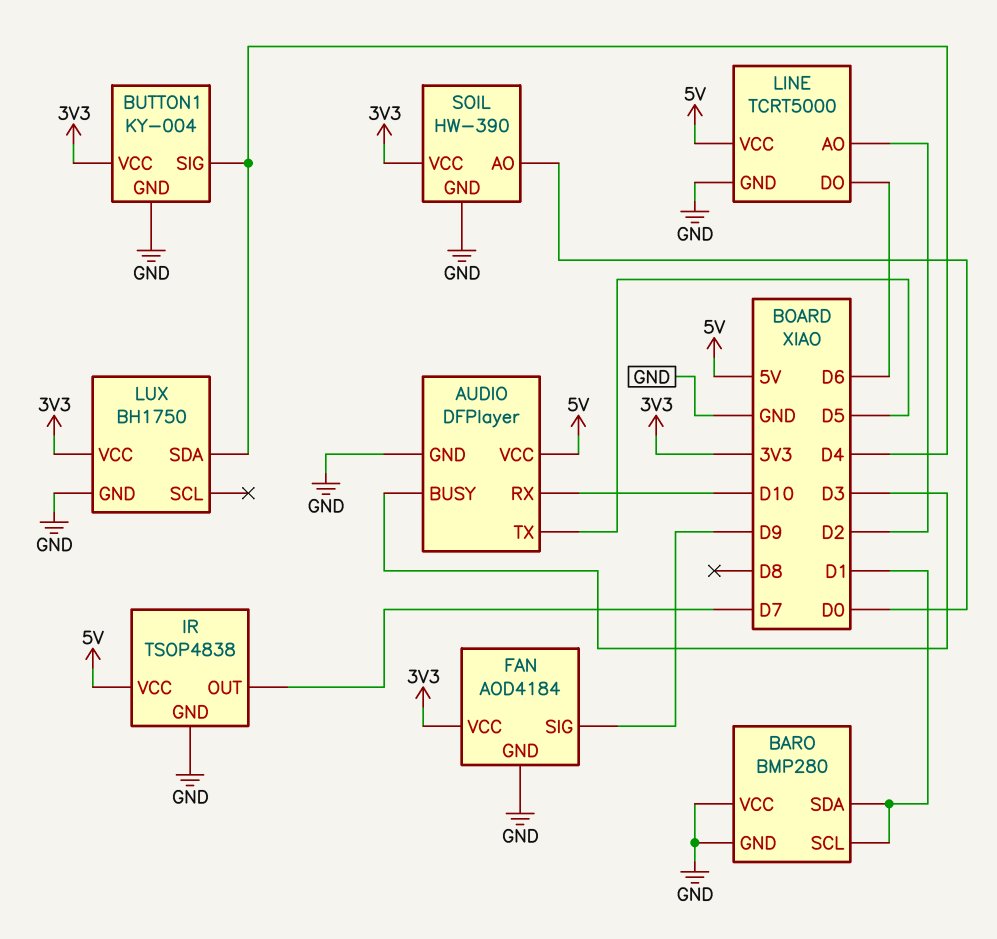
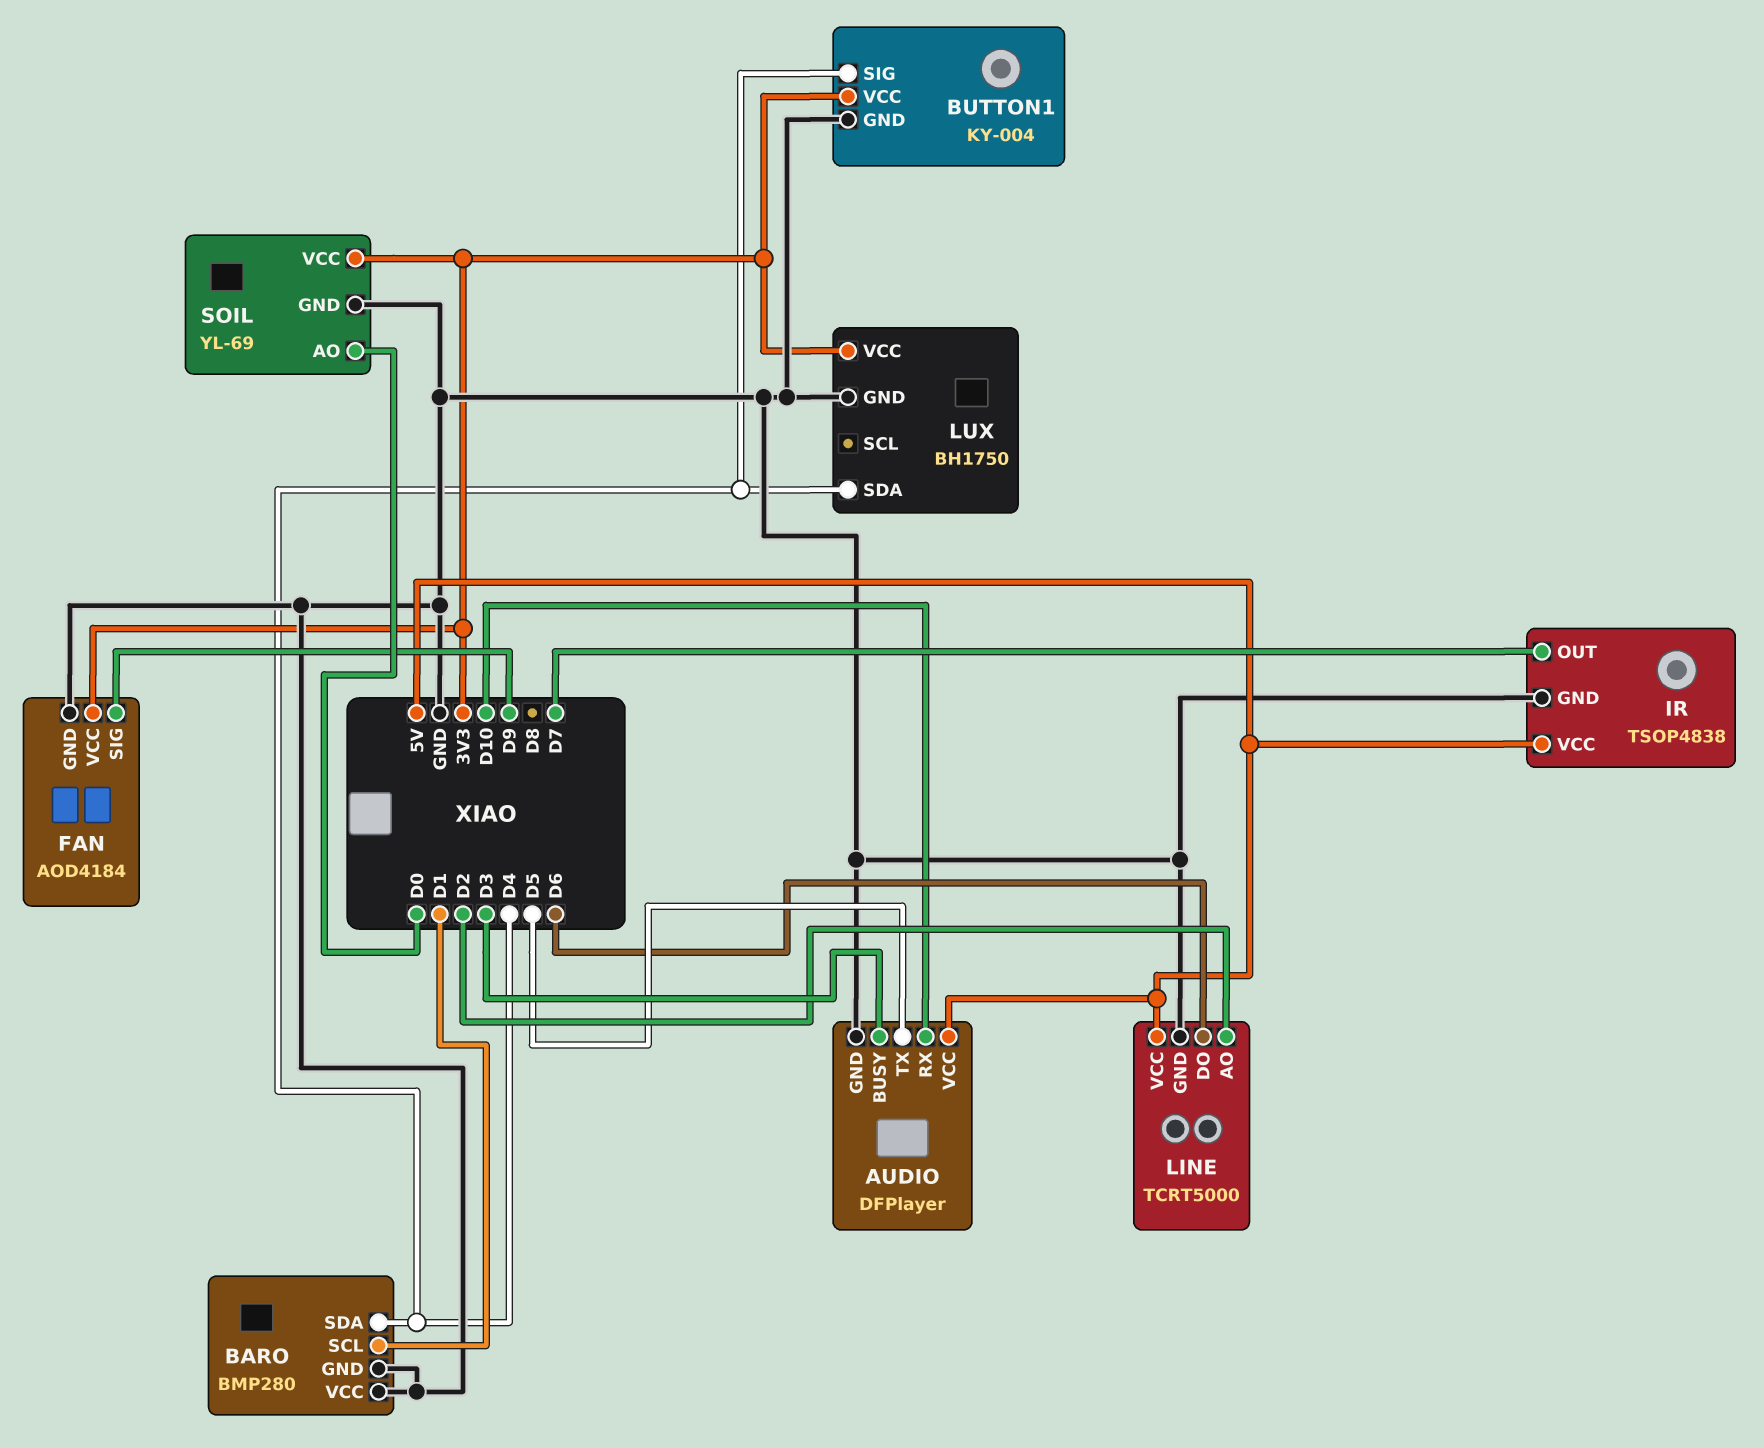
BARO pin SDA: D1 -> D4
SOIL: HW-390 -> YL-69

